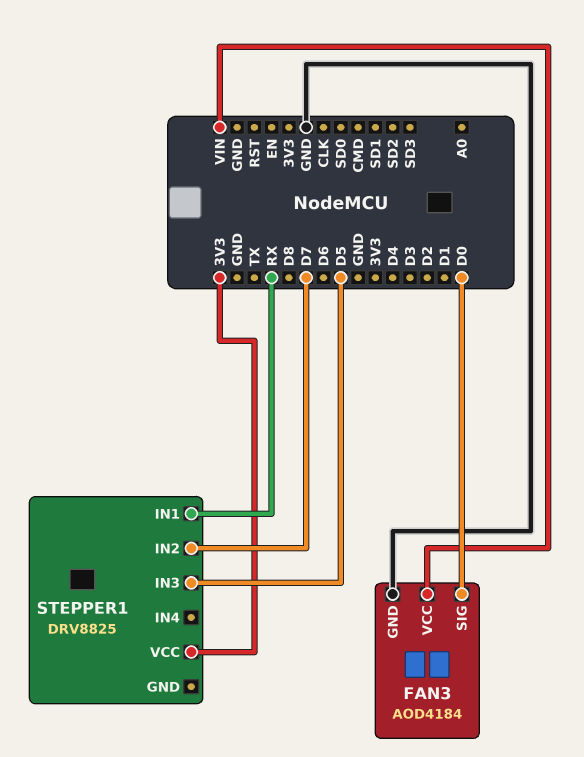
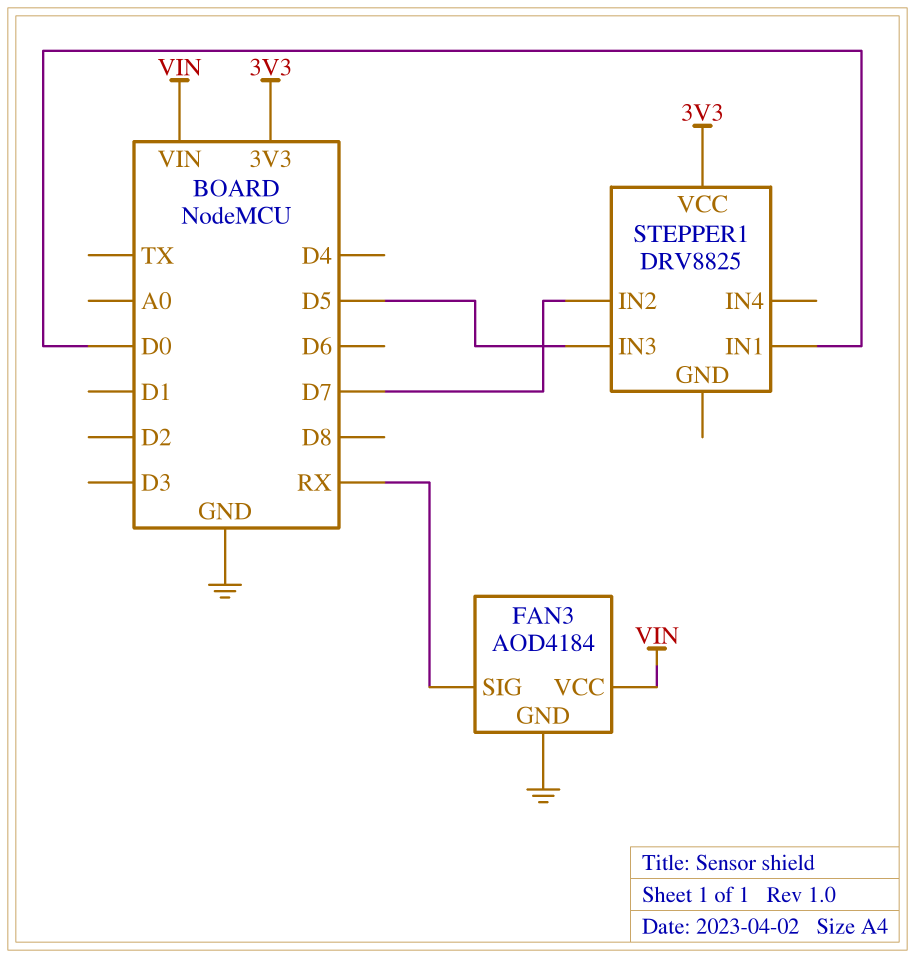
FAN3 pin SIG: D0 -> RX
STEPPER1 pin IN1: RX -> D0

